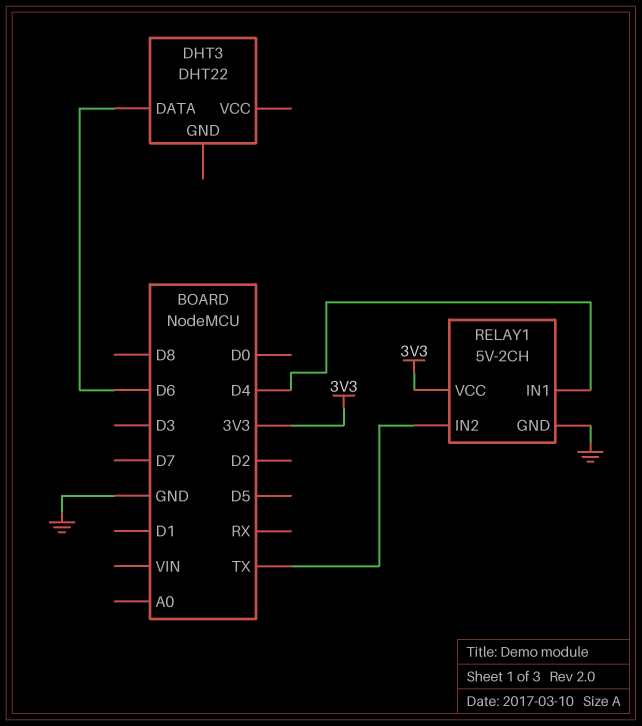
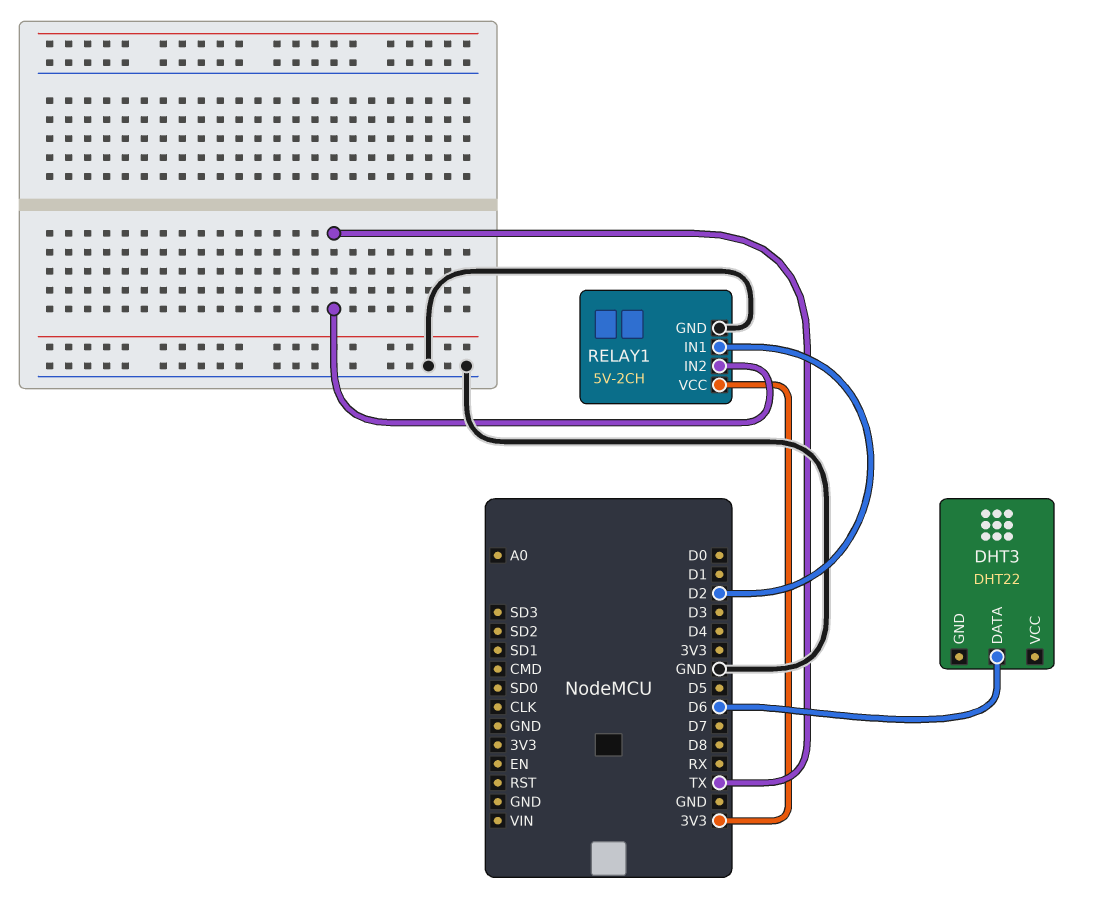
RELAY1 pin IN1: D4 -> D2

